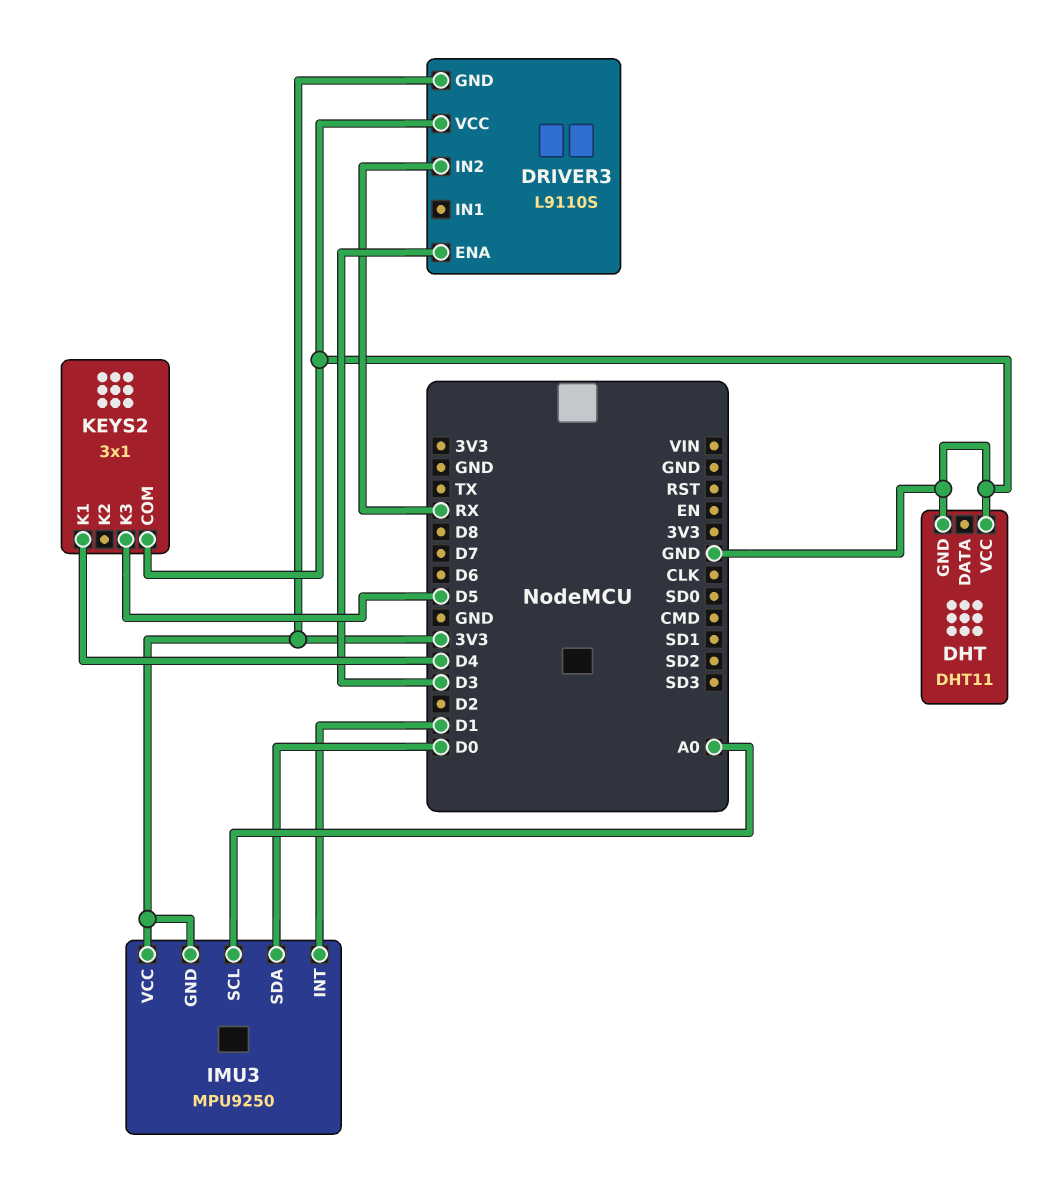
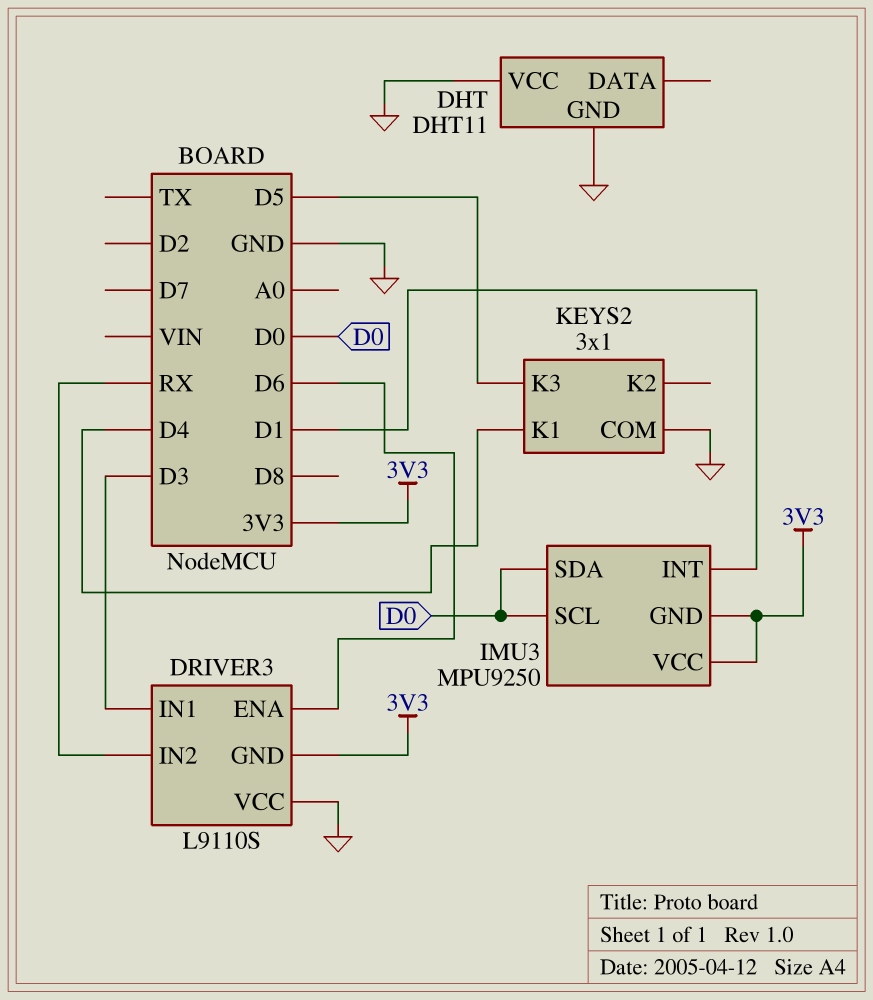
DRIVER3 pin ENA: D3 -> D6
DRIVER3 pin IN1: none -> D3
IMU3 pin SCL: A0 -> D0

